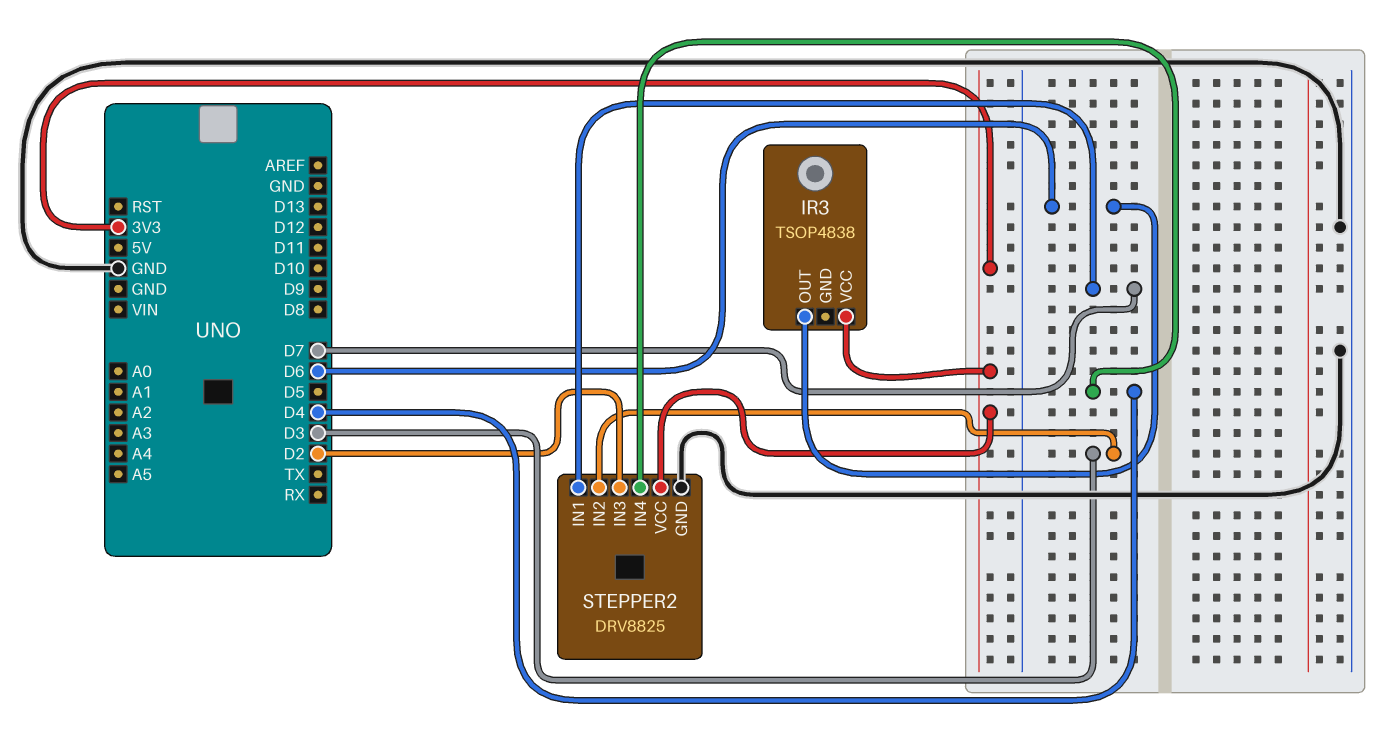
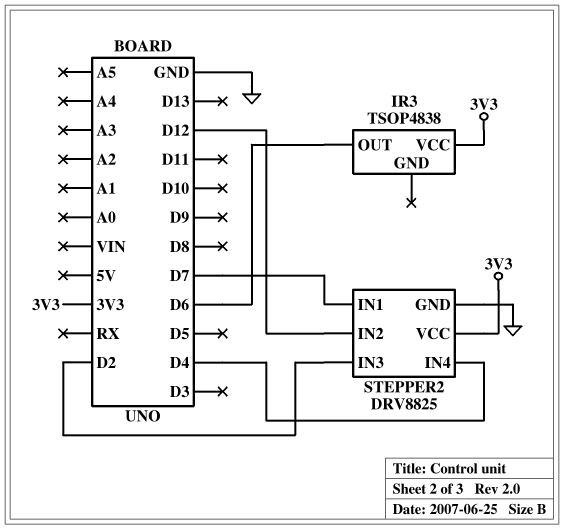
STEPPER2 pin IN2: D3 -> D12

